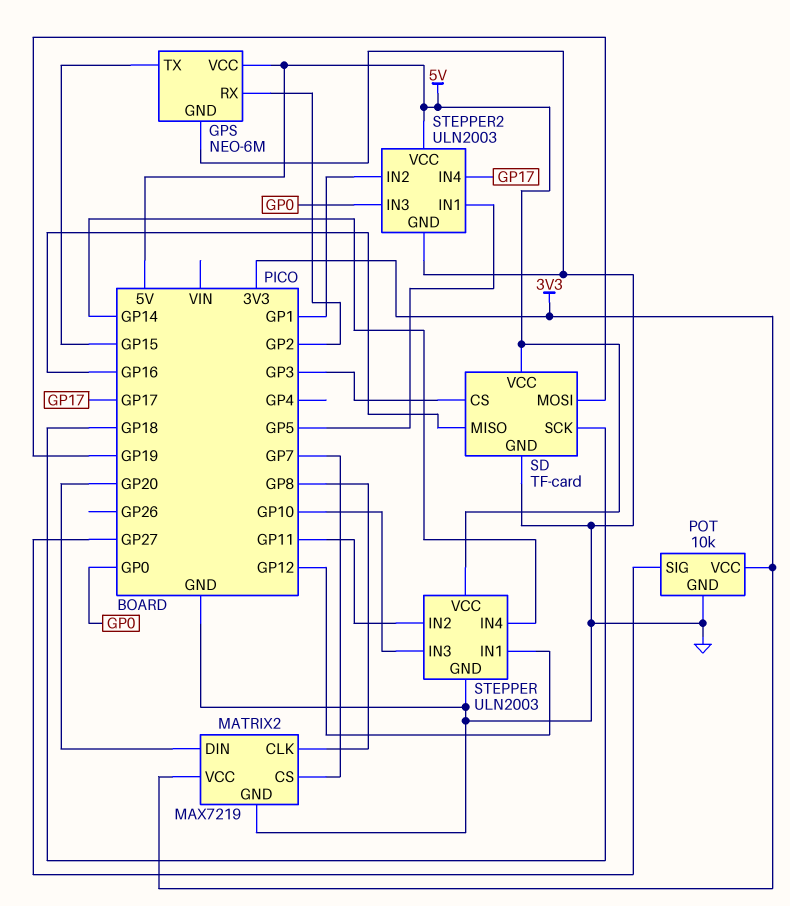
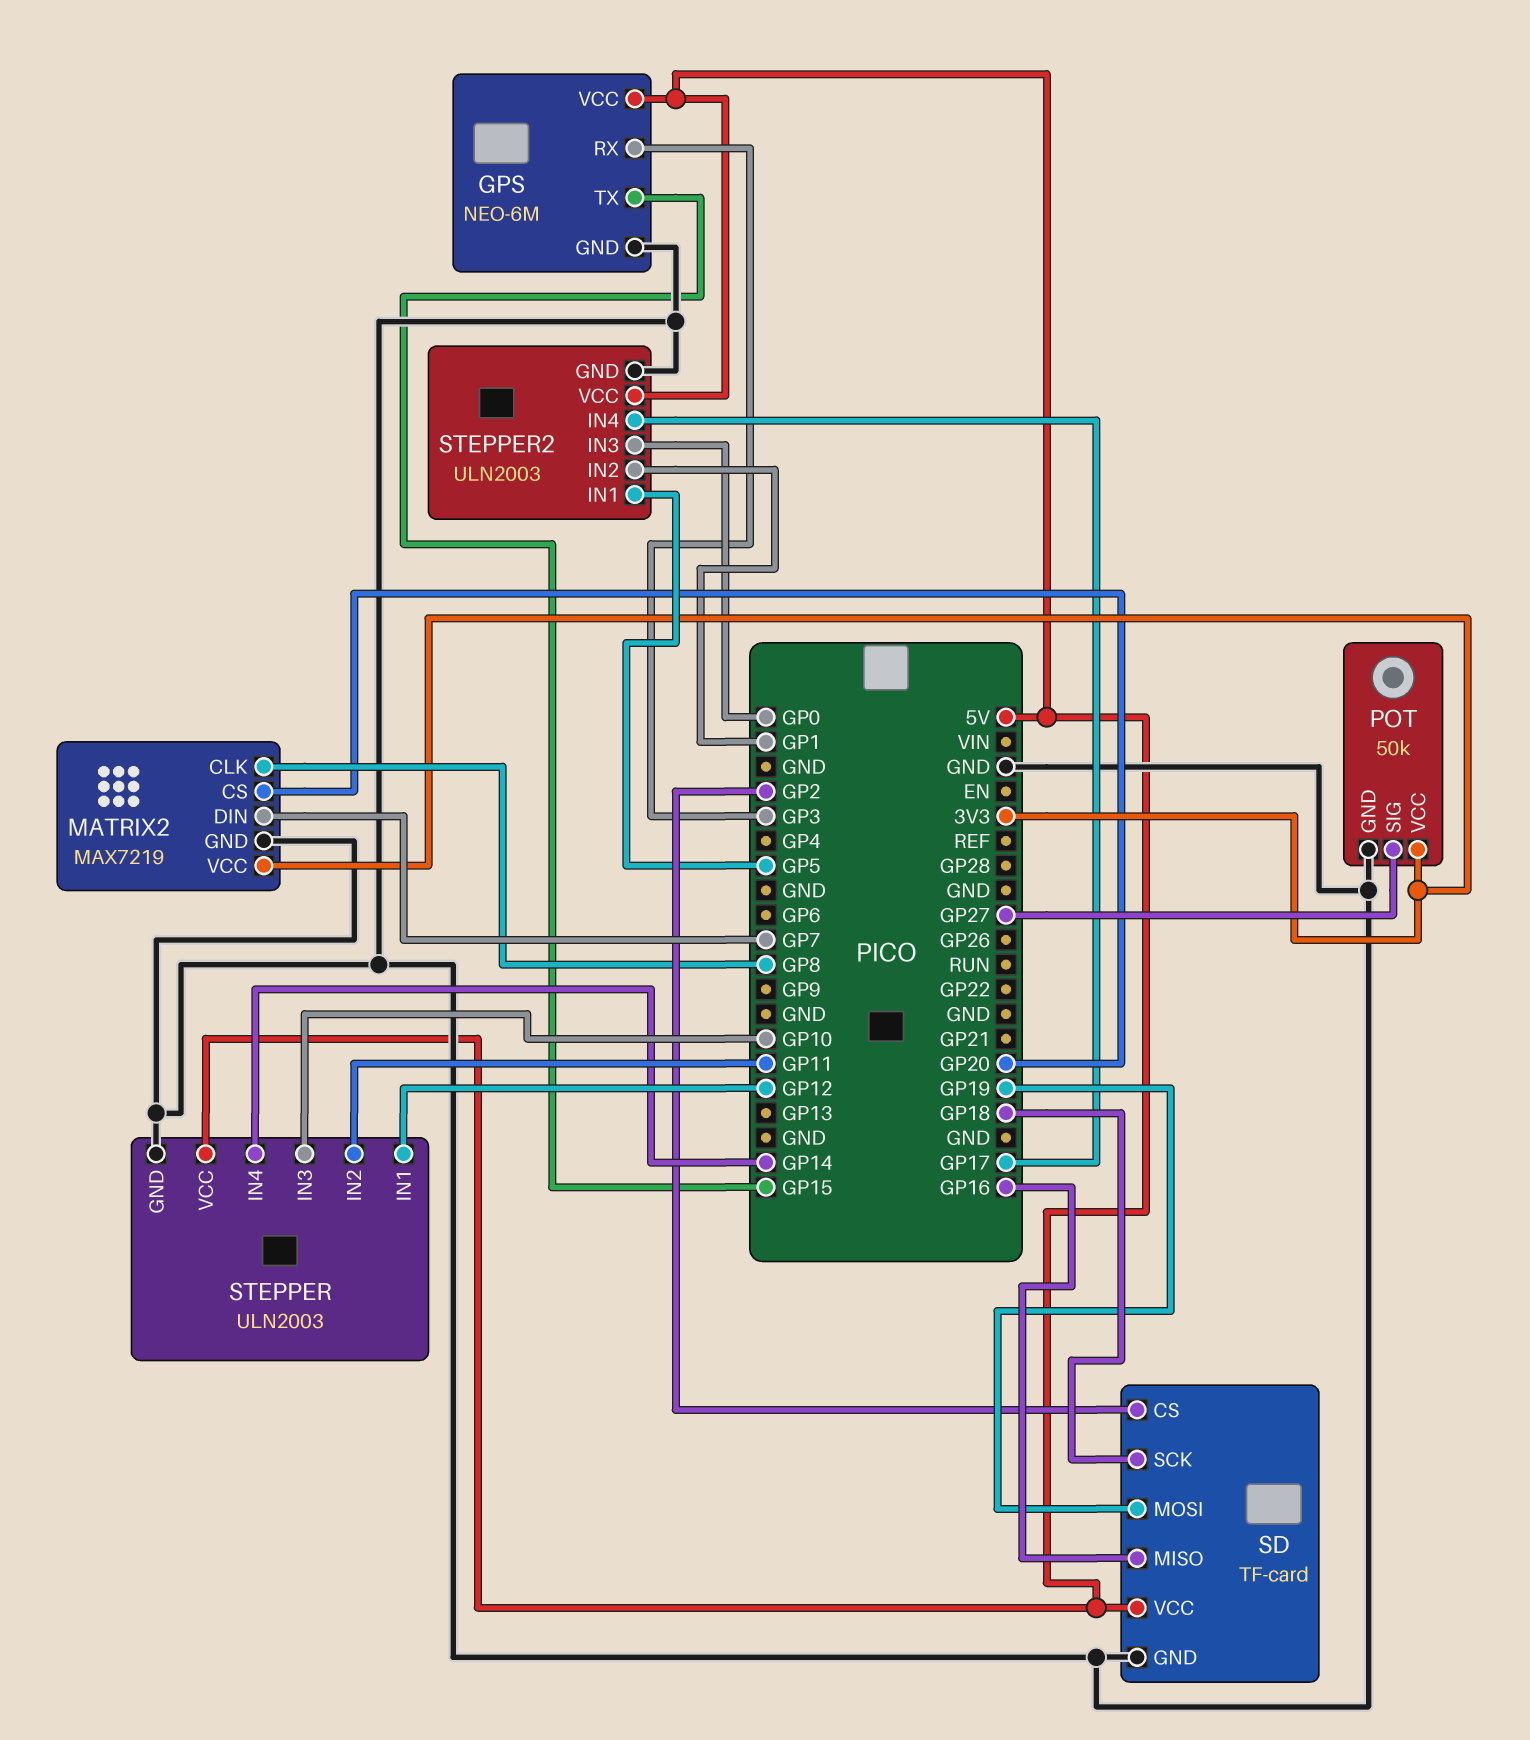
GPS pin RX: GP2 -> GP3
MATRIX2 pin CS: GP7 -> GP20
MATRIX2 pin DIN: GP20 -> GP7
POT: 10k -> 50k
SD pin CS: GP3 -> GP2

